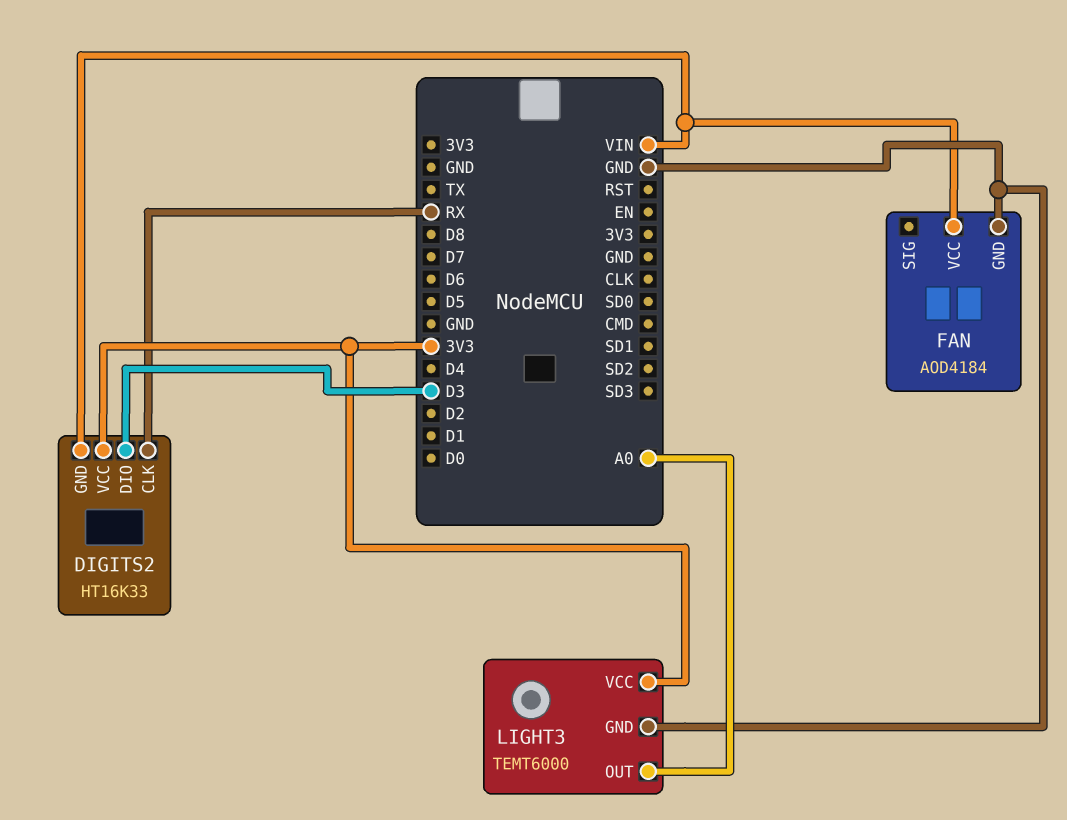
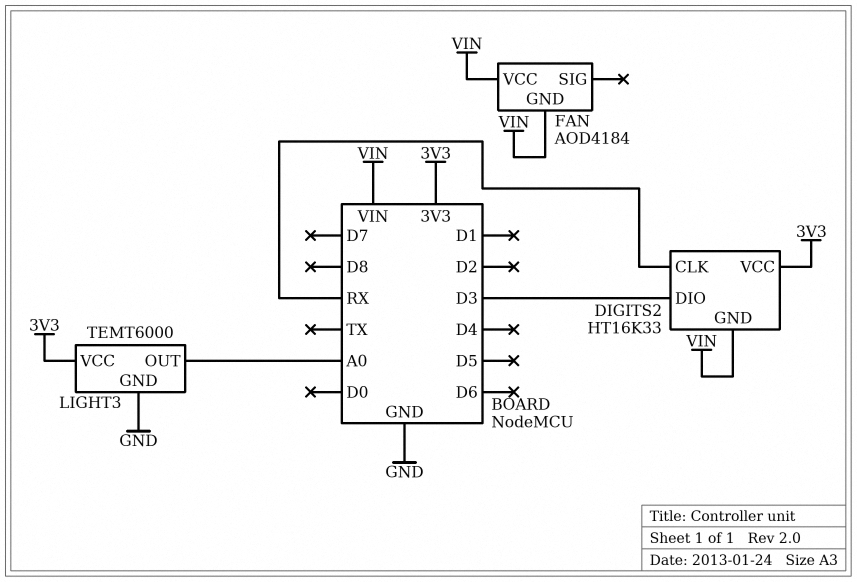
FAN pin GND: GND -> VIN

